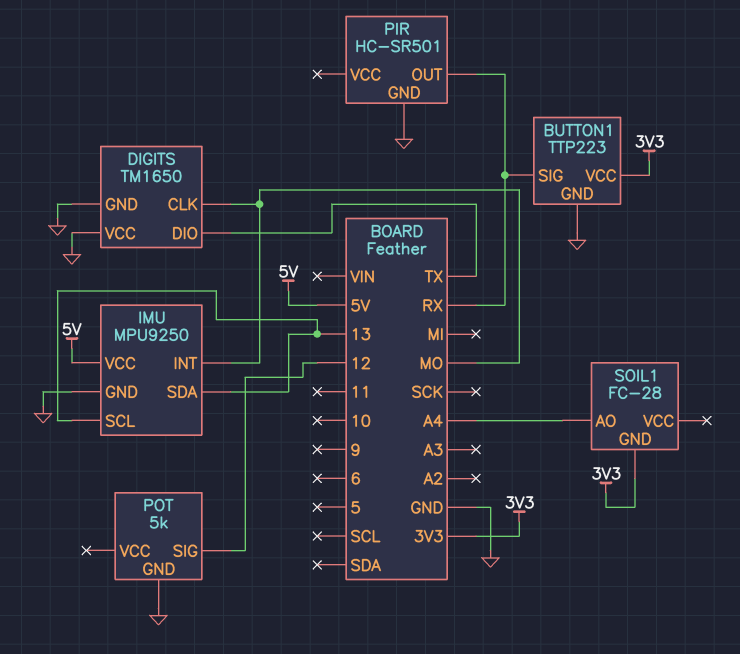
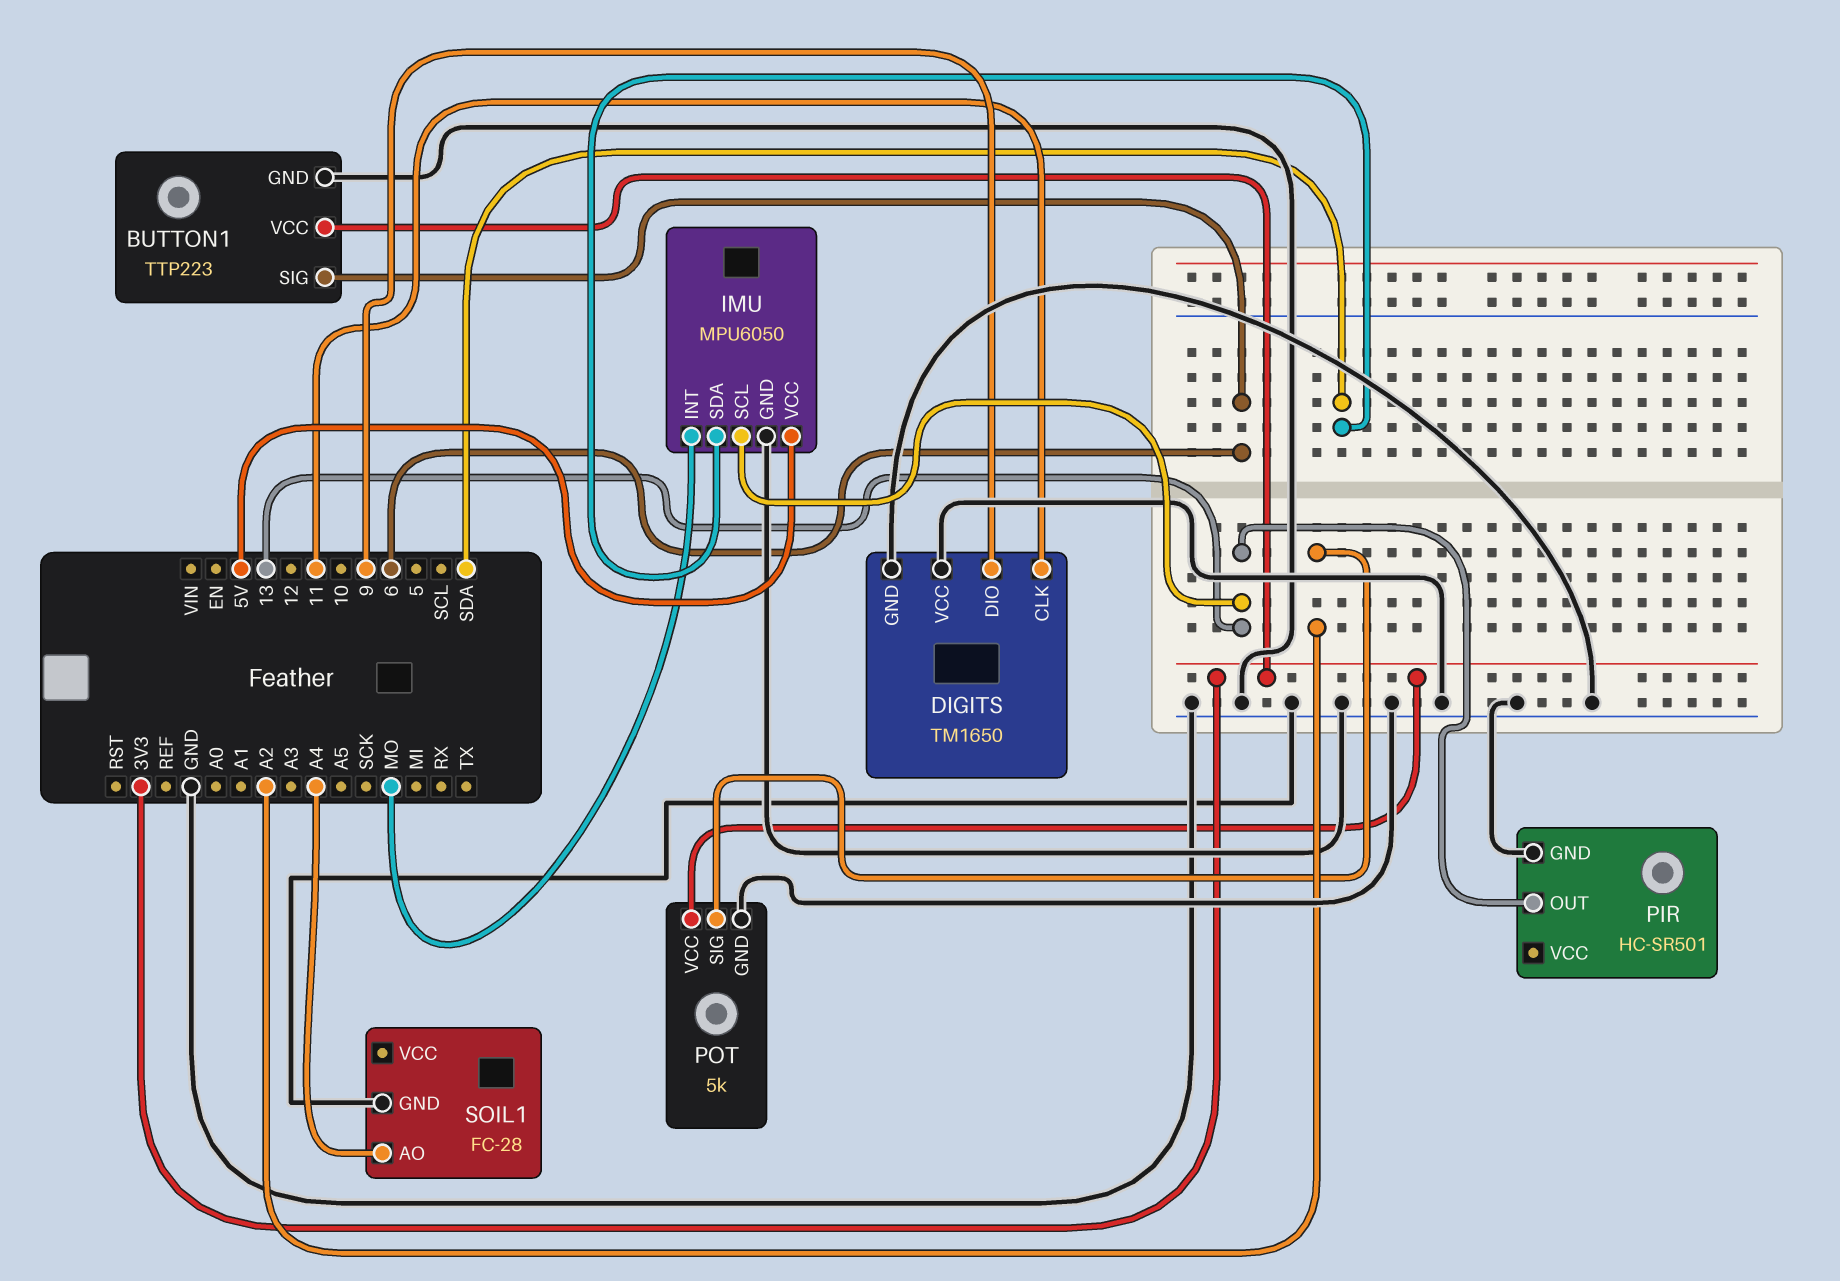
BUTTON1 pin SIG: RX -> 6
DIGITS pin CLK: MO -> 11
DIGITS pin DIO: TX -> 9
IMU: MPU9250 -> MPU6050
IMU pin SDA: 13 -> SDA
PIR pin OUT: RX -> 13
POT pin SIG: 12 -> A2
POT pin VCC: none -> 3V3
SOIL1 pin GND: 3V3 -> GND

